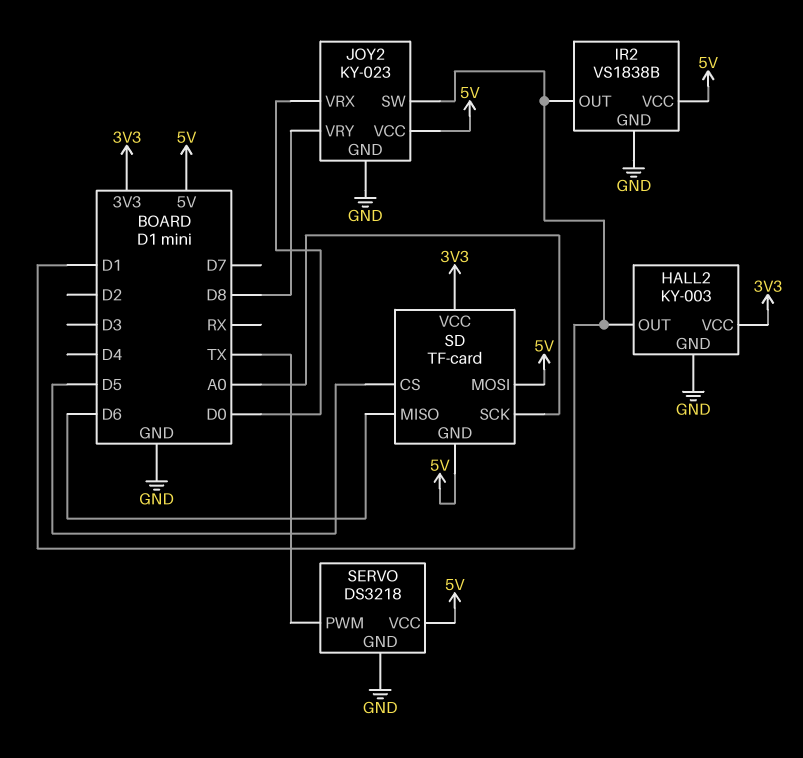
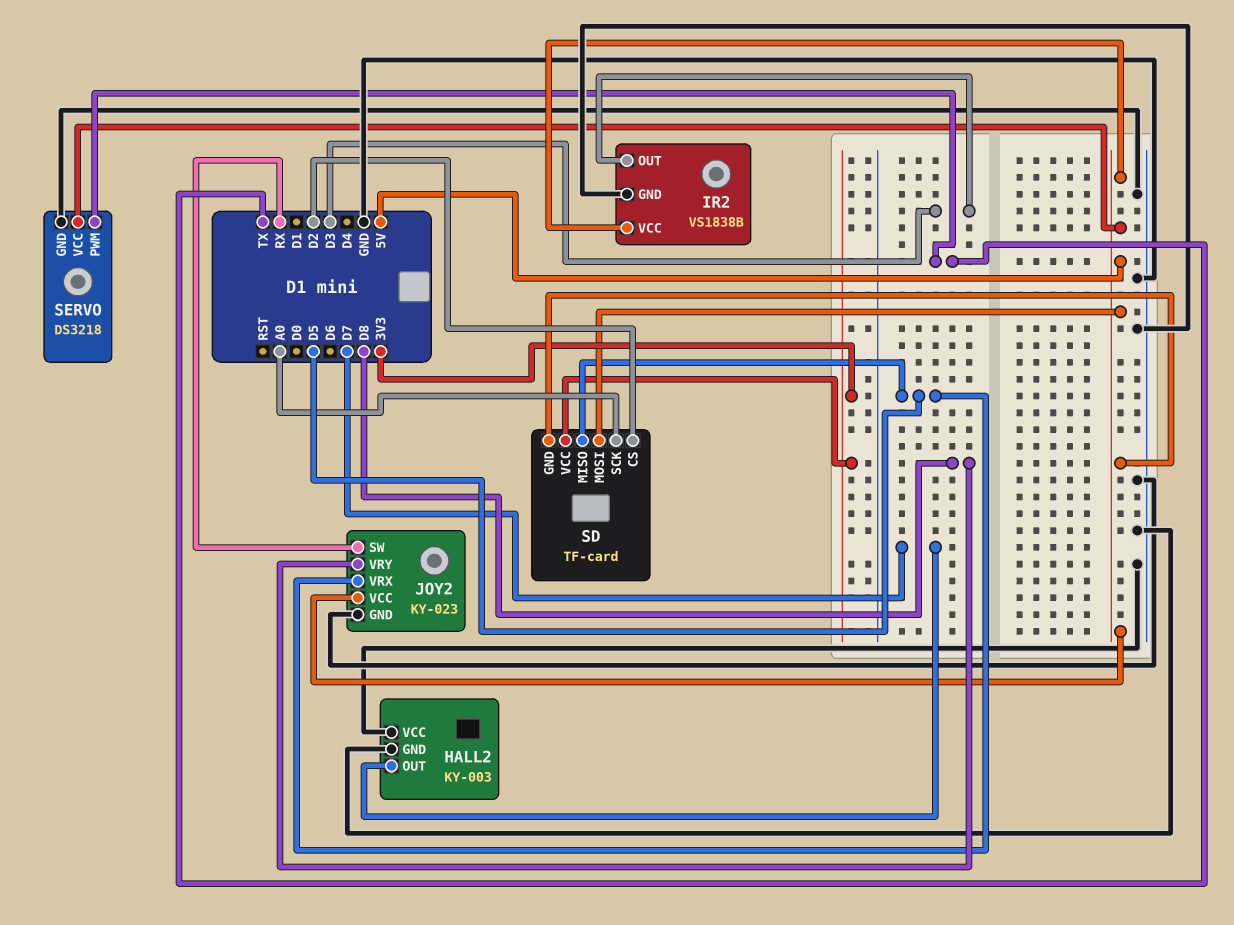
HALL2 pin OUT: D1 -> D7
HALL2 pin VCC: 3V3 -> GND
IR2 pin OUT: D1 -> D3
JOY2 pin SW: D1 -> RX
JOY2 pin VRX: D0 -> D5
SD pin CS: D5 -> D2
SD pin MISO: D6 -> D5

